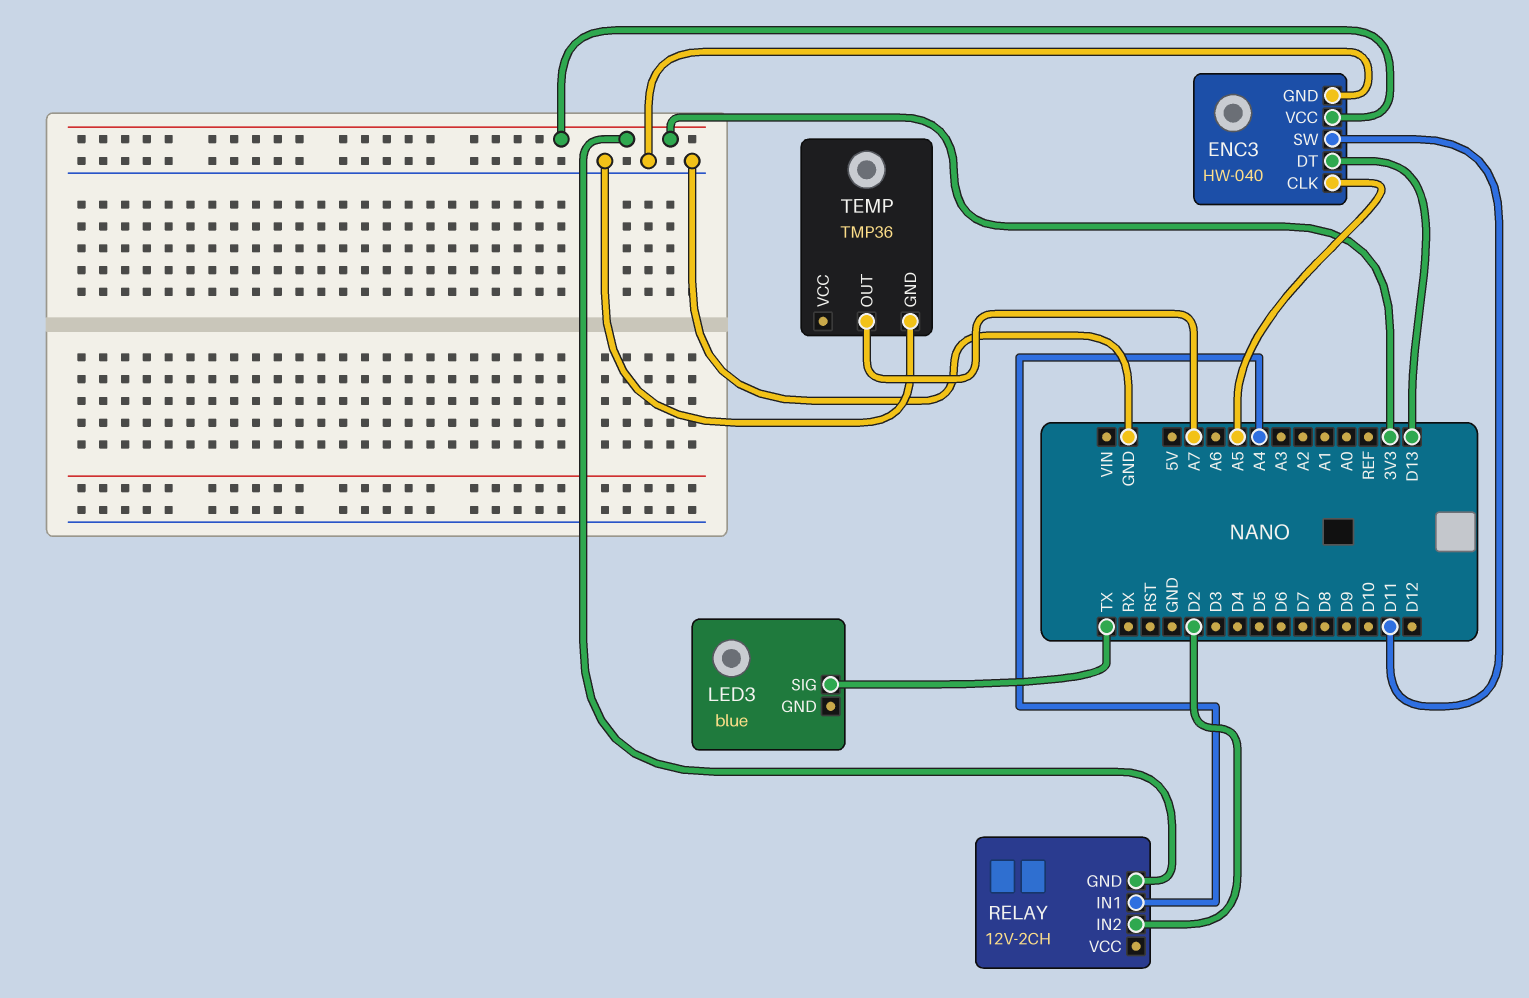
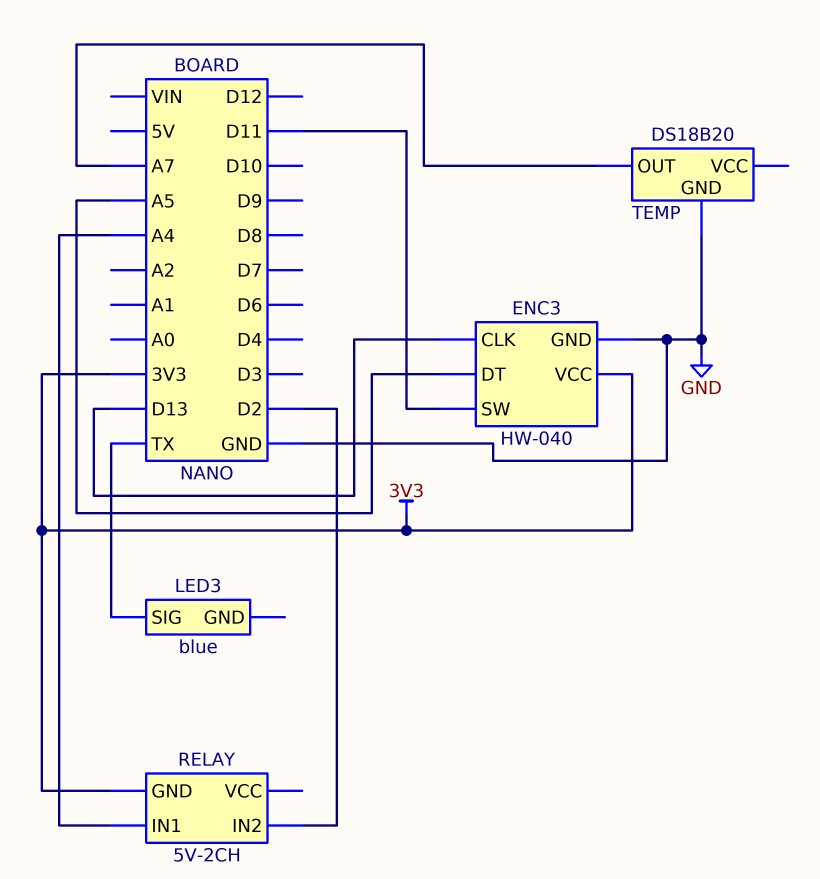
ENC3 pin CLK: A5 -> D13
ENC3 pin DT: D13 -> A5
RELAY: 12V-2CH -> 5V-2CH
TEMP: TMP36 -> DS18B20

